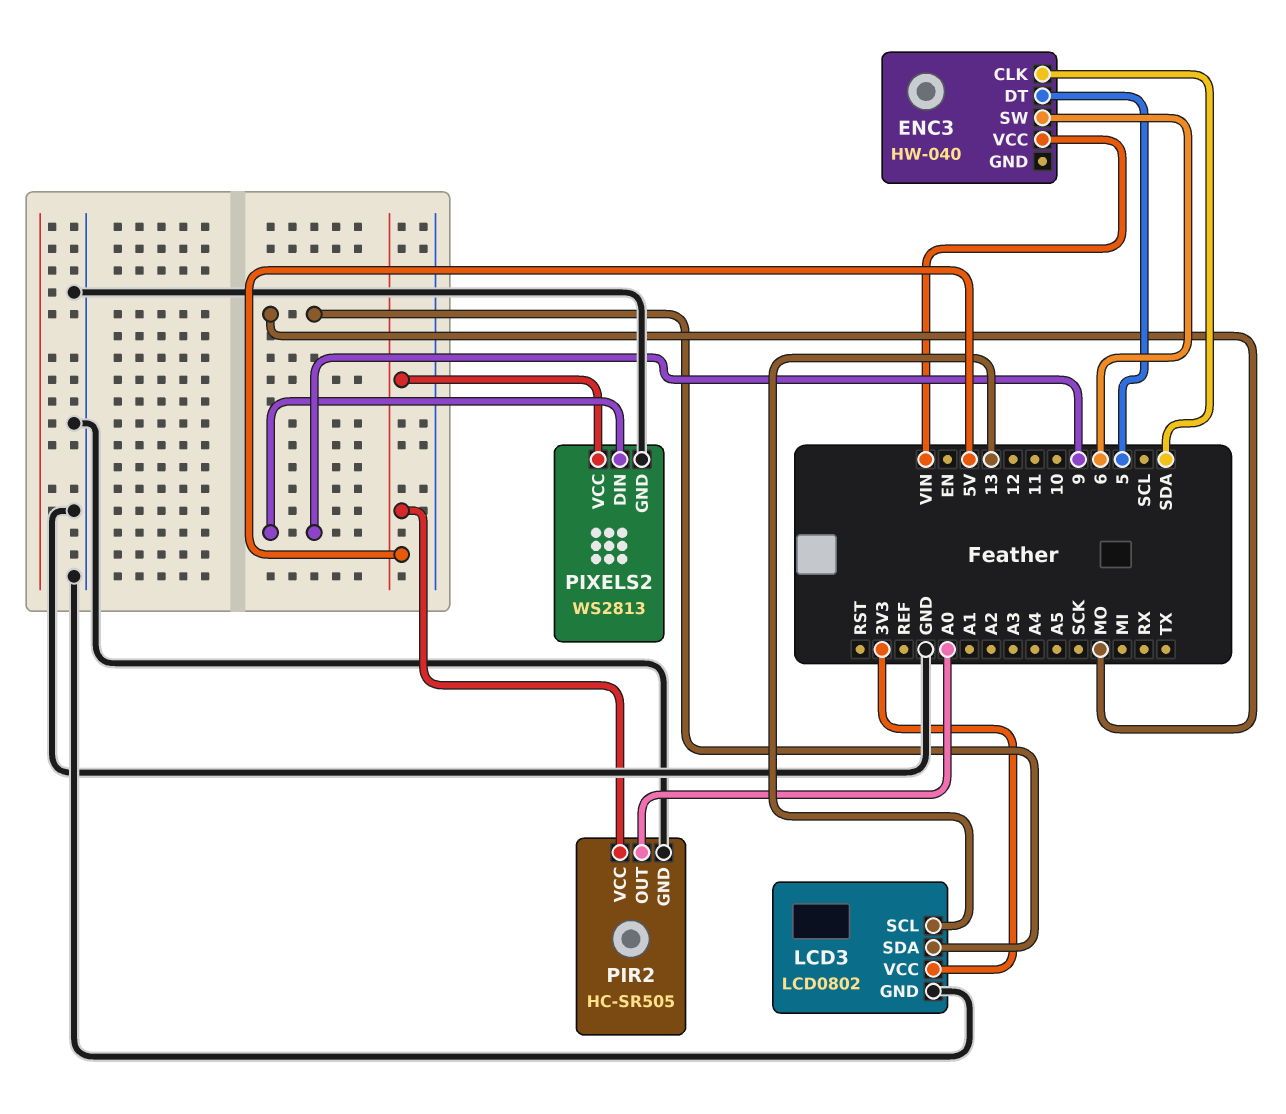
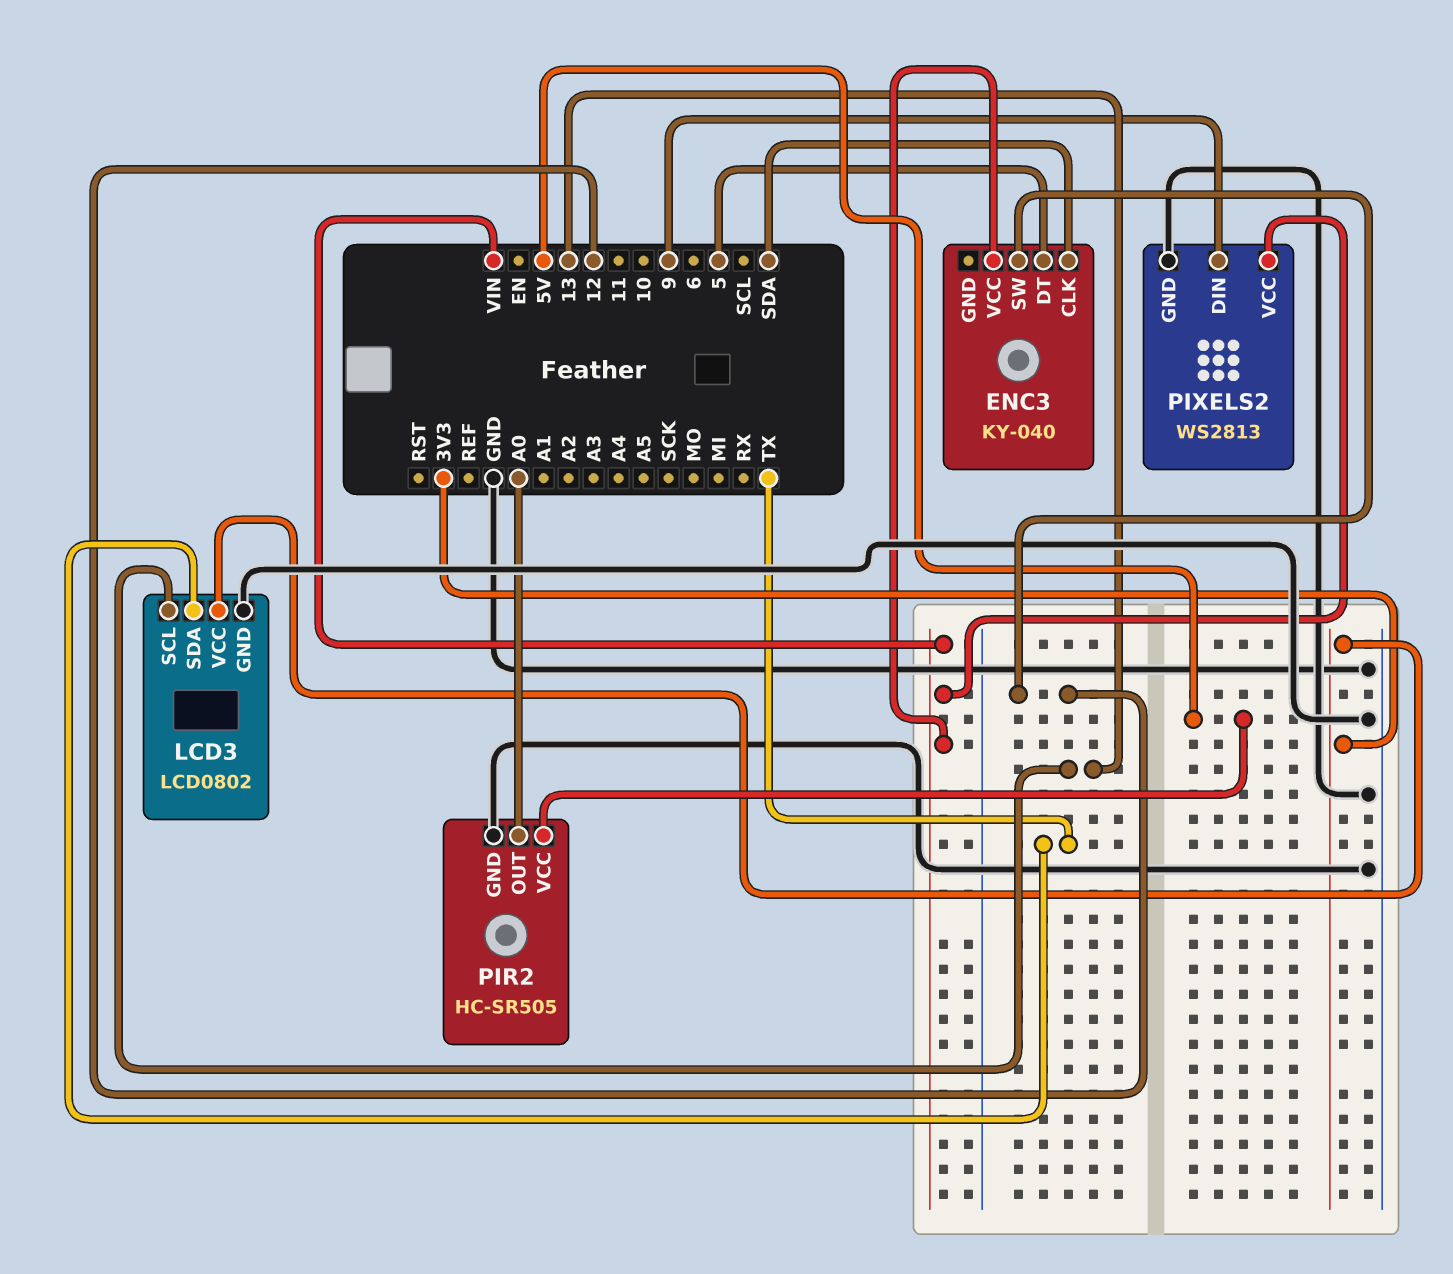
ENC3: HW-040 -> KY-040
ENC3 pin SW: 6 -> 12
LCD3 pin SDA: MO -> TX
PIXELS2 pin VCC: 5V -> VIN

